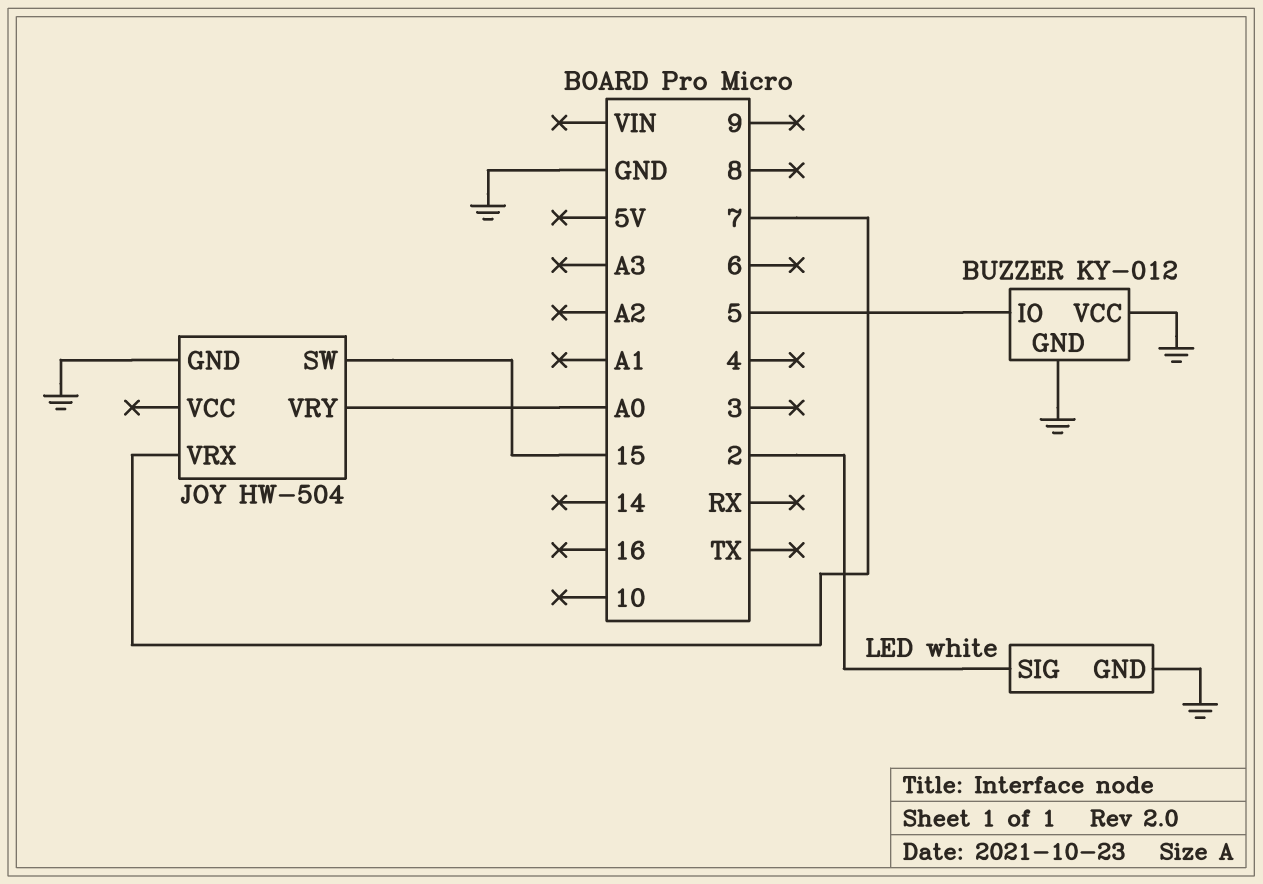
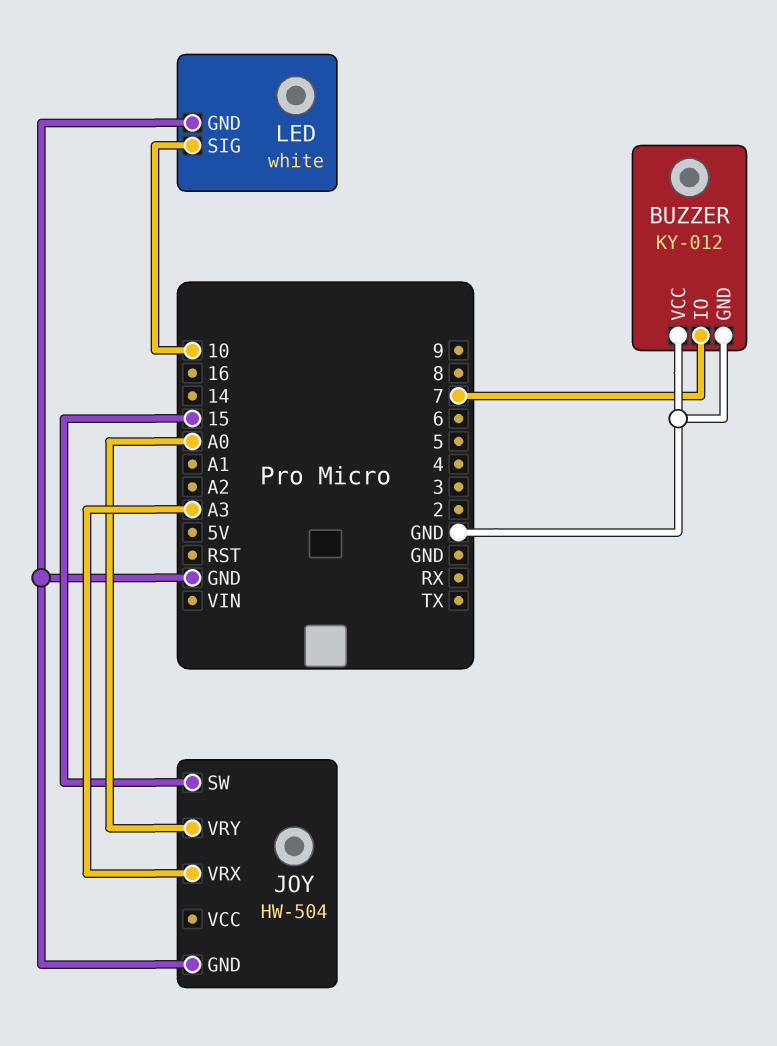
BUZZER pin IO: 5 -> 7
JOY pin VRX: 7 -> A3
LED pin SIG: 2 -> 10

